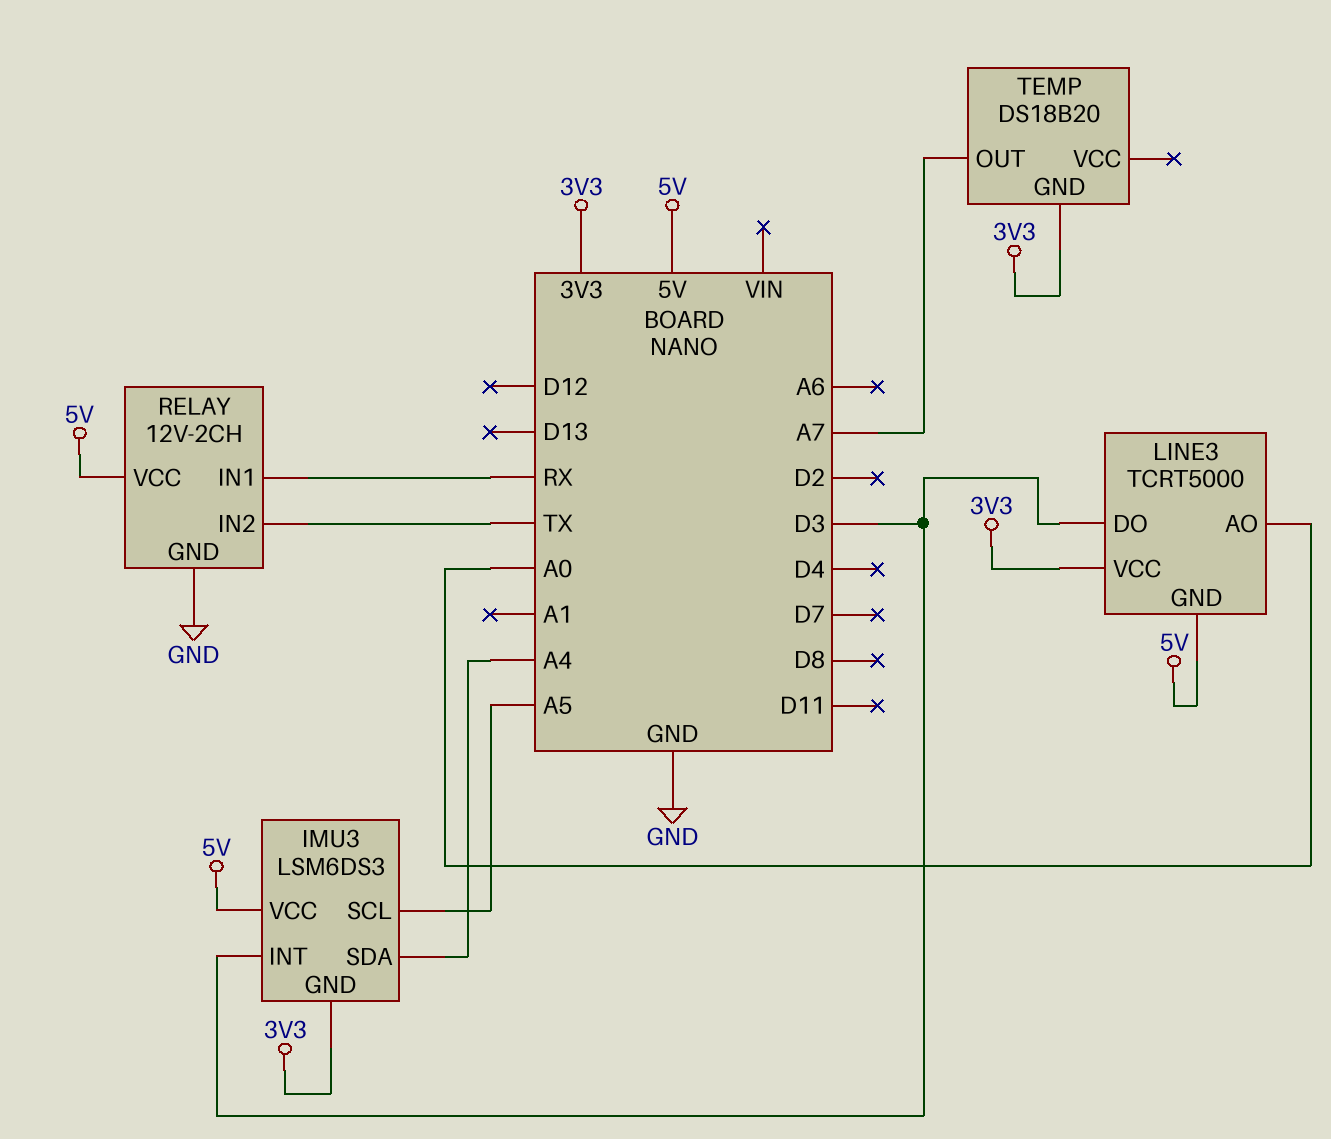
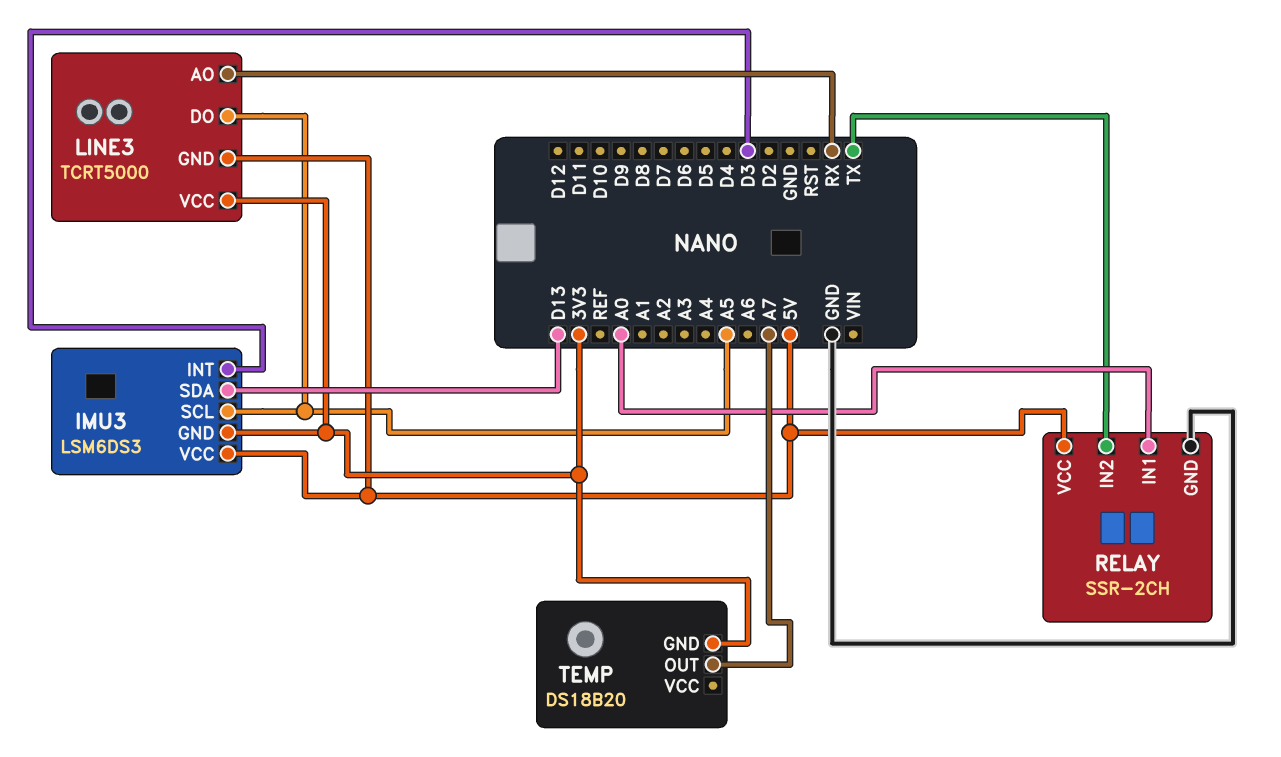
IMU3 pin SDA: A4 -> D13
LINE3 pin AO: A0 -> RX
LINE3 pin DO: D3 -> A5
RELAY: 12V-2CH -> SSR-2CH
RELAY pin IN1: RX -> A0

